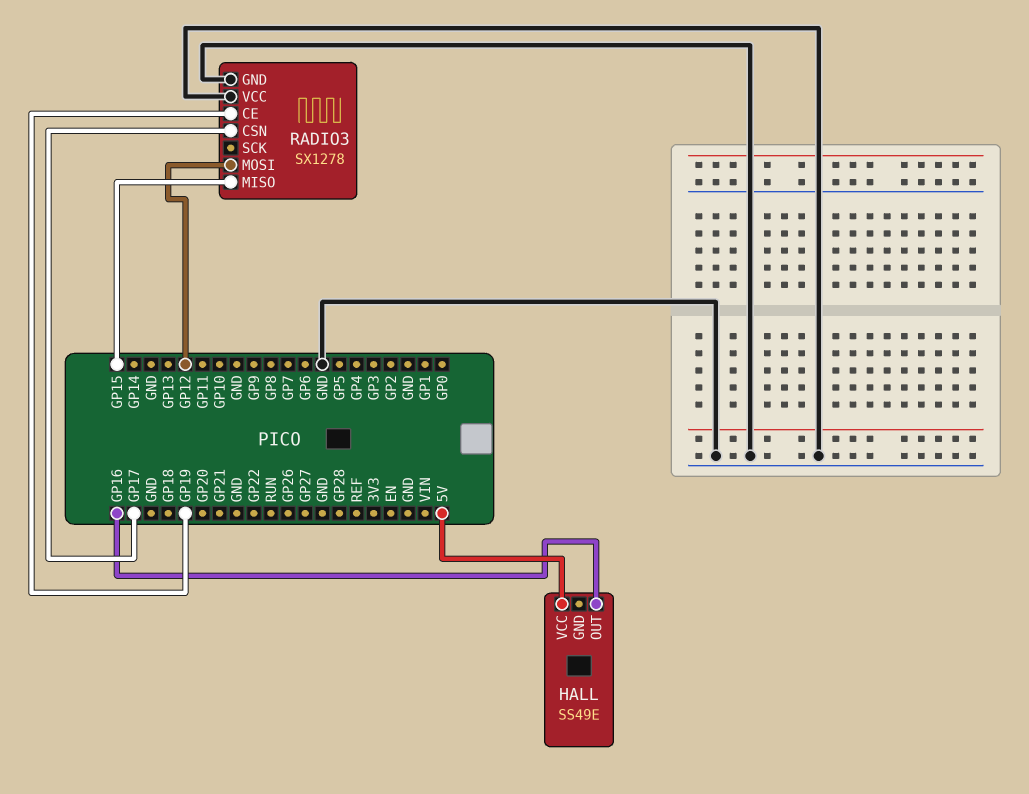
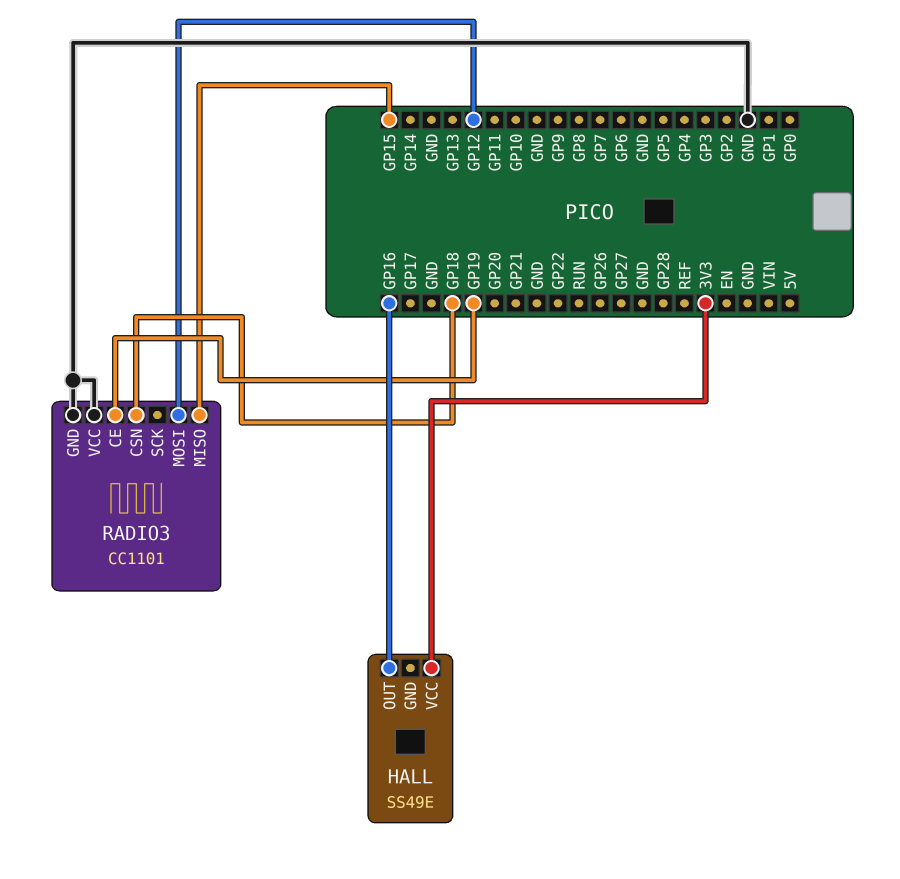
HALL pin VCC: 5V -> 3V3
RADIO3: SX1278 -> CC1101
RADIO3 pin CSN: GP17 -> GP18

